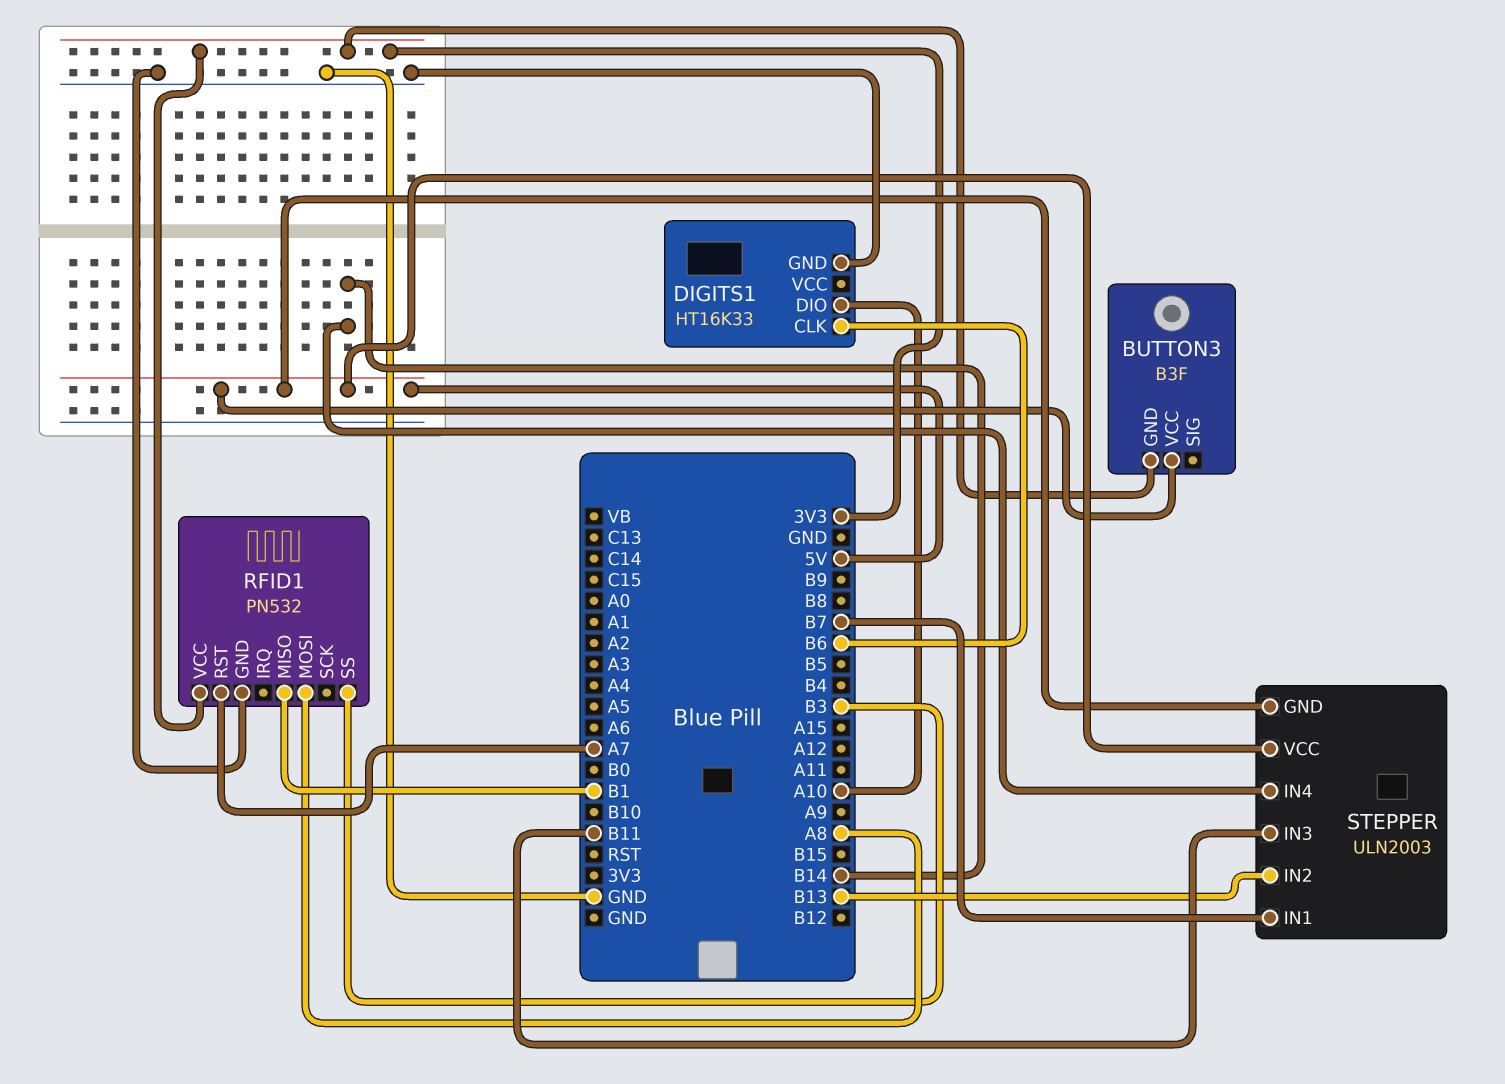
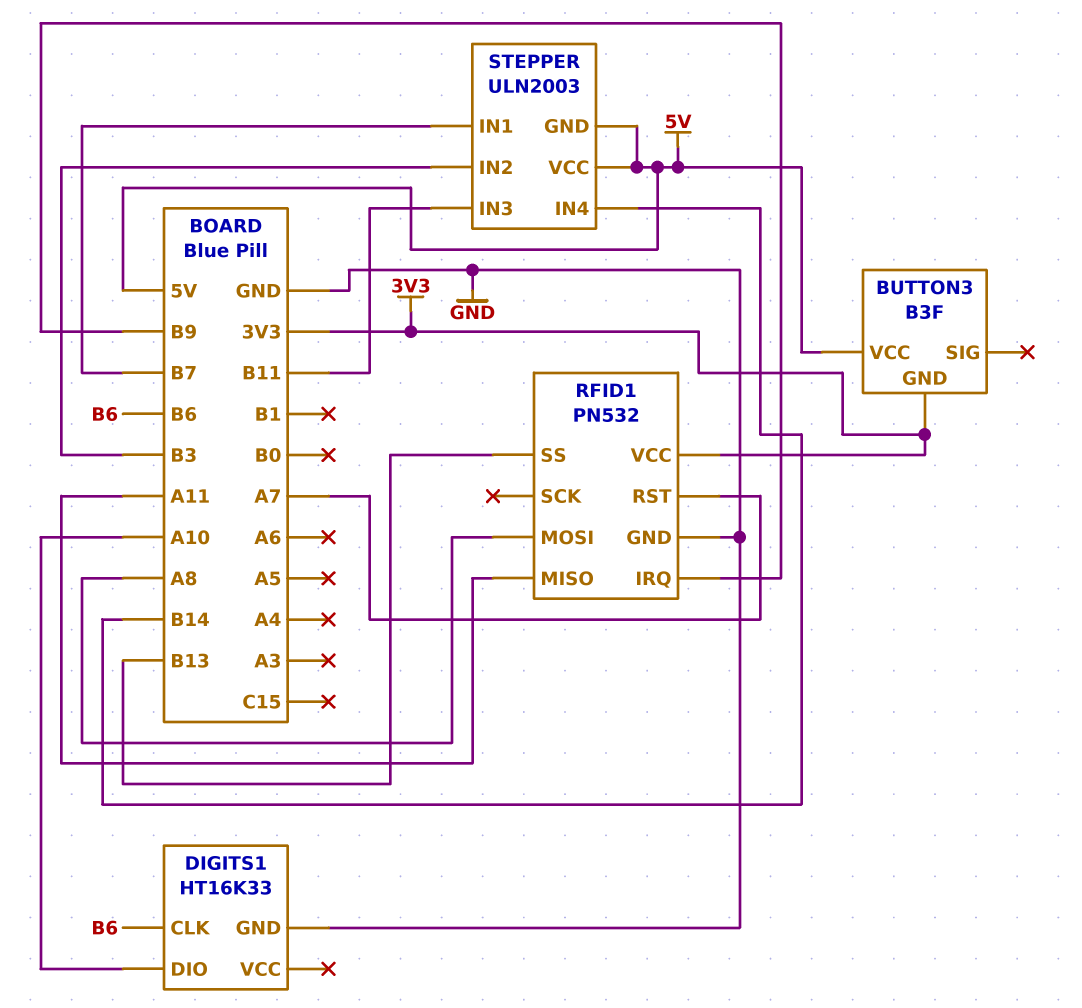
RFID1 pin IRQ: none -> B9
RFID1 pin MISO: B1 -> A11
RFID1 pin SS: B3 -> B13
STEPPER pin IN2: B13 -> B3

